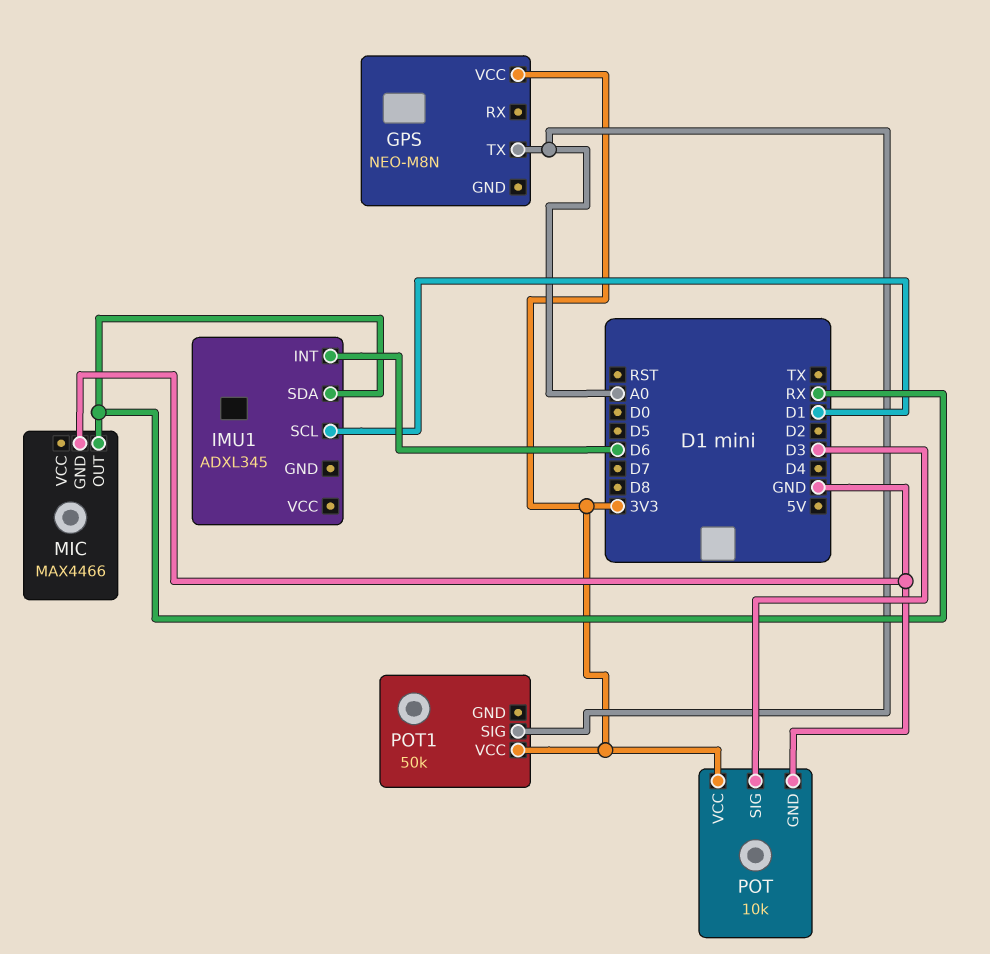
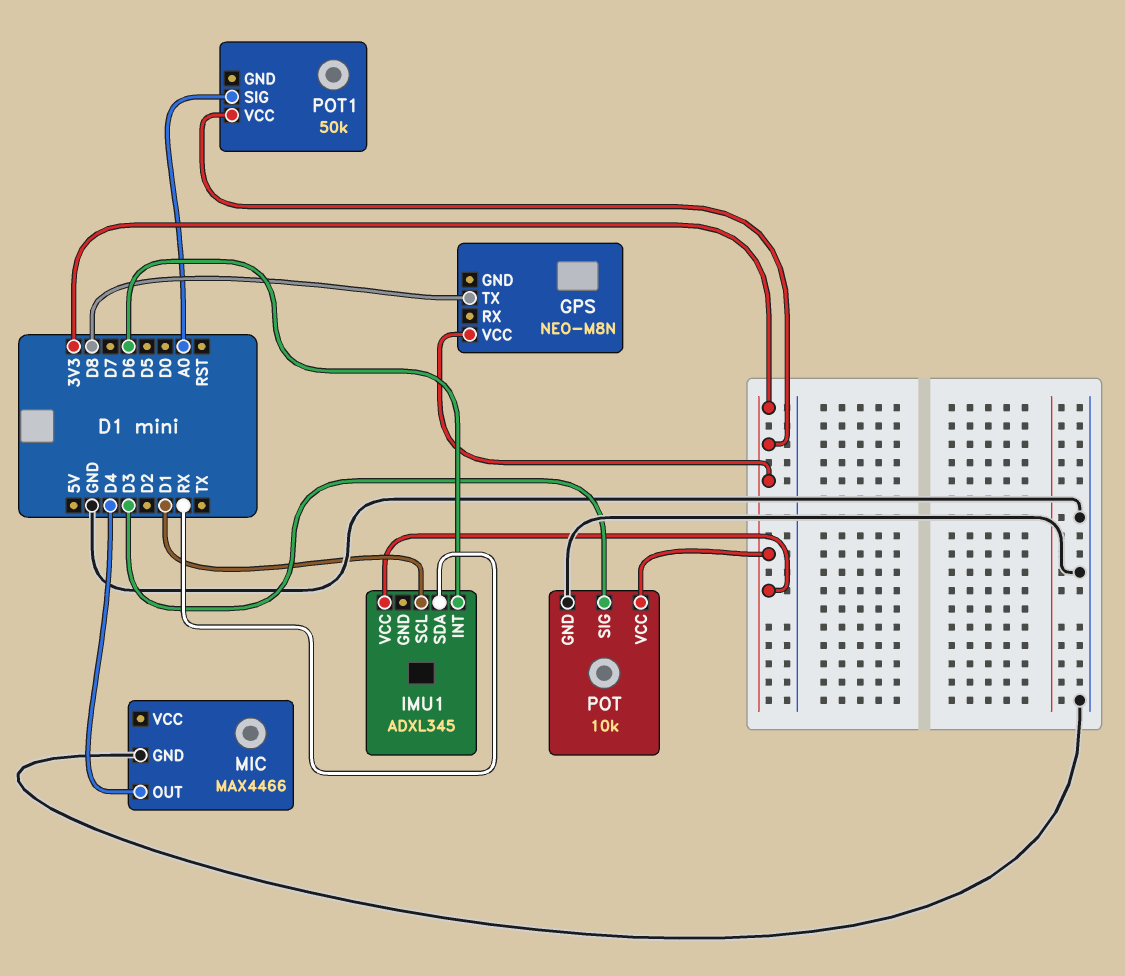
GPS pin TX: A0 -> D8
IMU1 pin VCC: none -> 3V3
MIC pin OUT: RX -> D4

